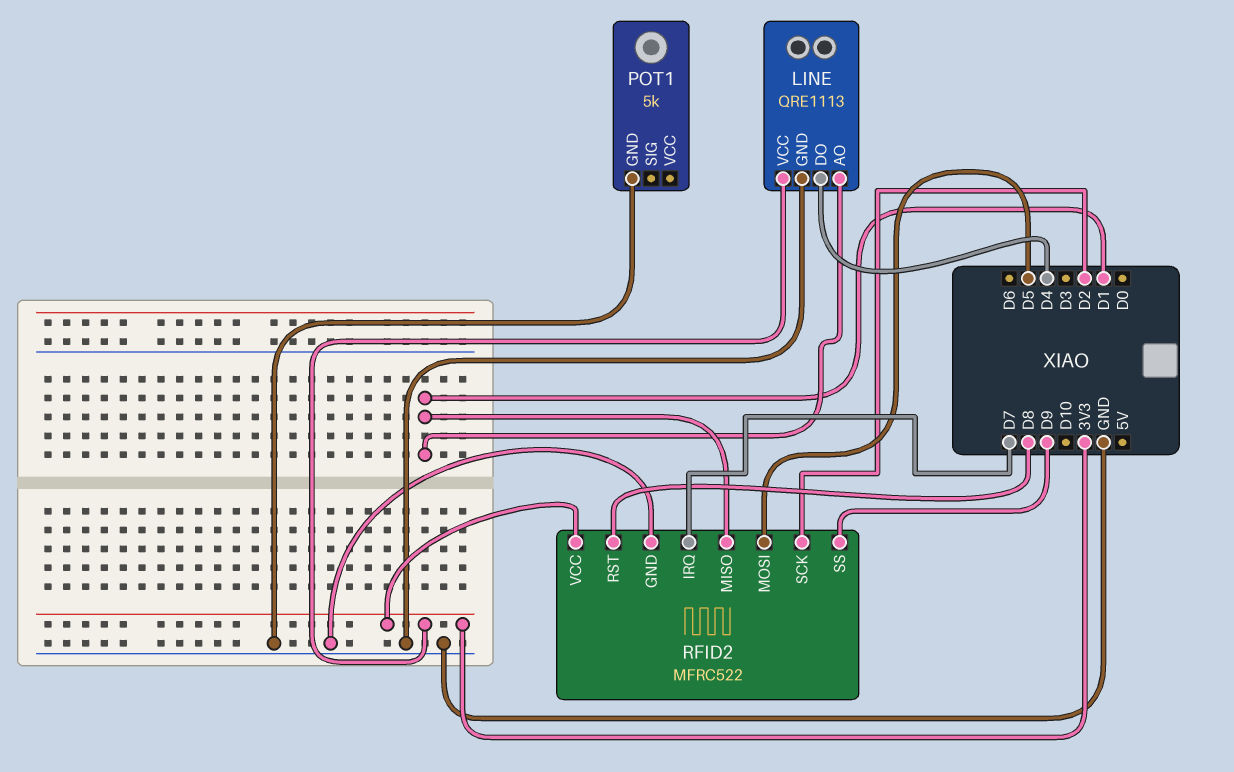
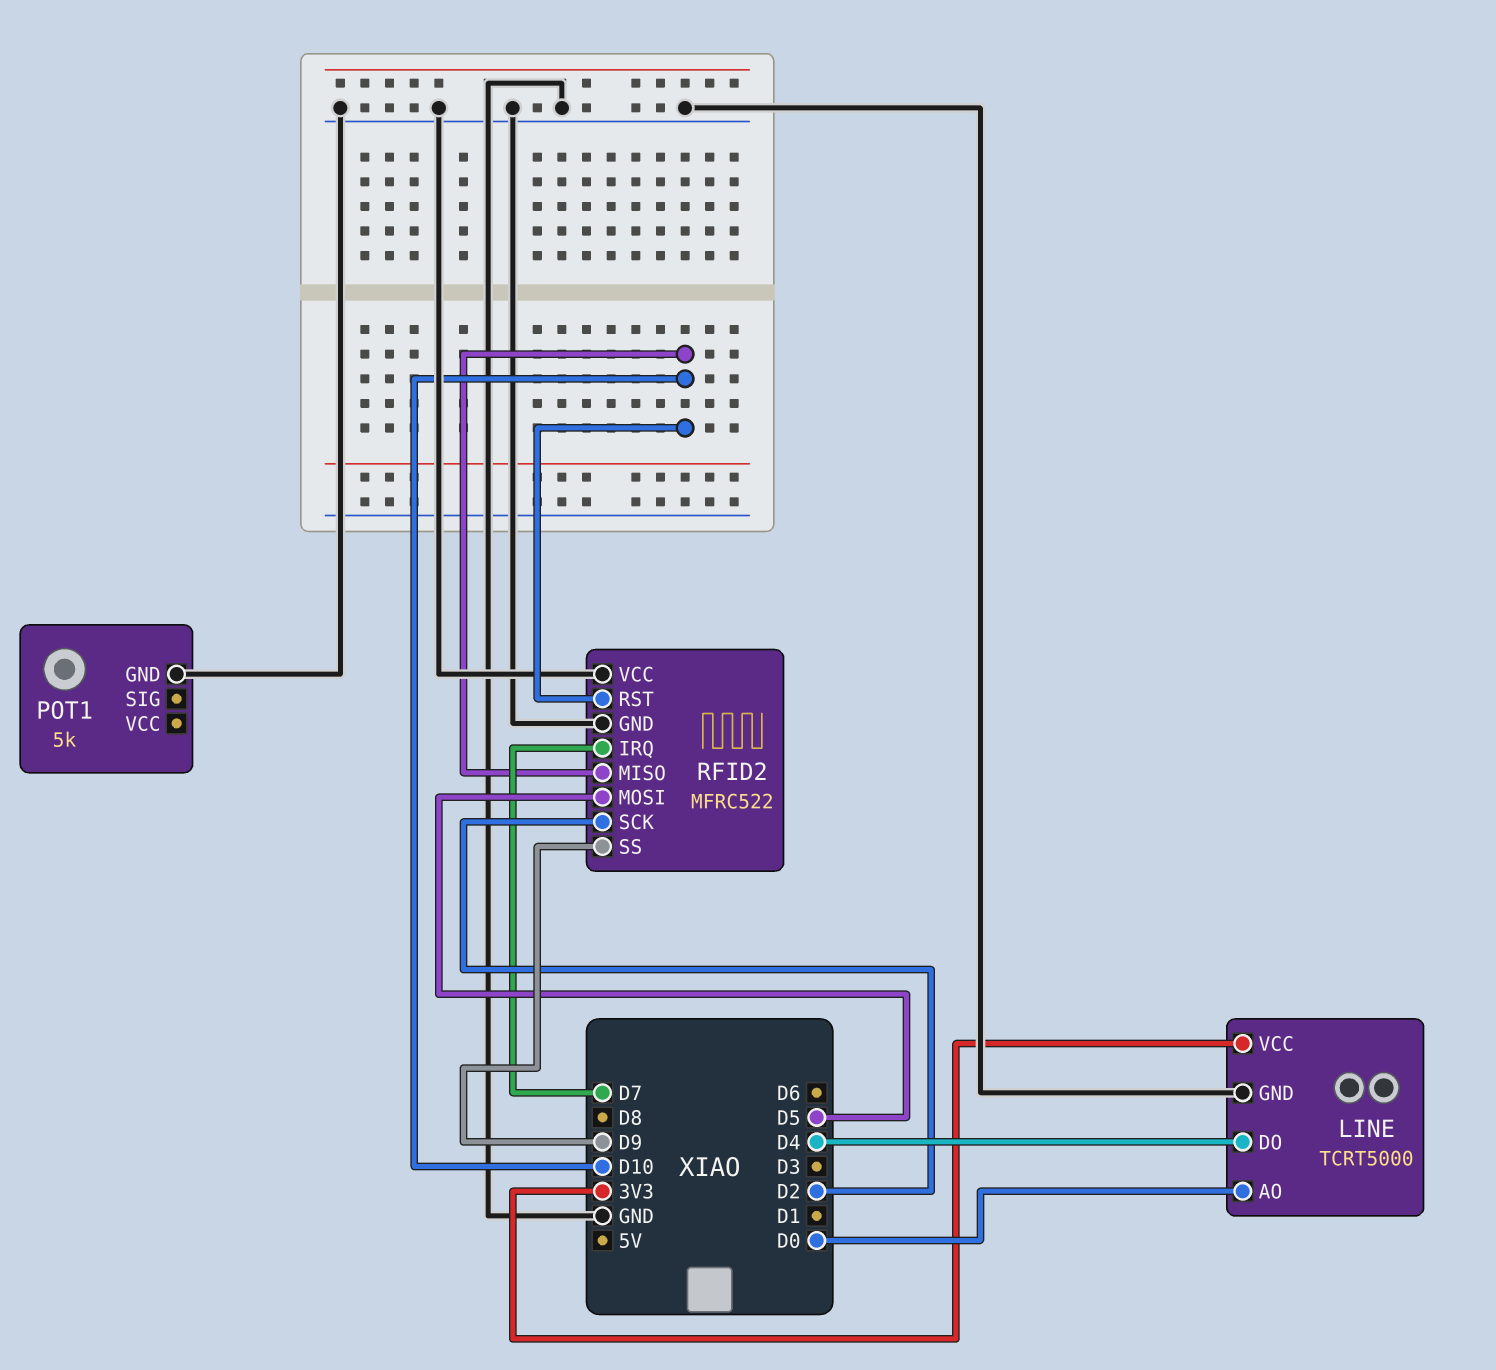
LINE: QRE1113 -> TCRT5000
LINE pin AO: D1 -> D0
RFID2 pin MISO: D1 -> D10
RFID2 pin RST: D8 -> D10
RFID2 pin VCC: 3V3 -> GND

